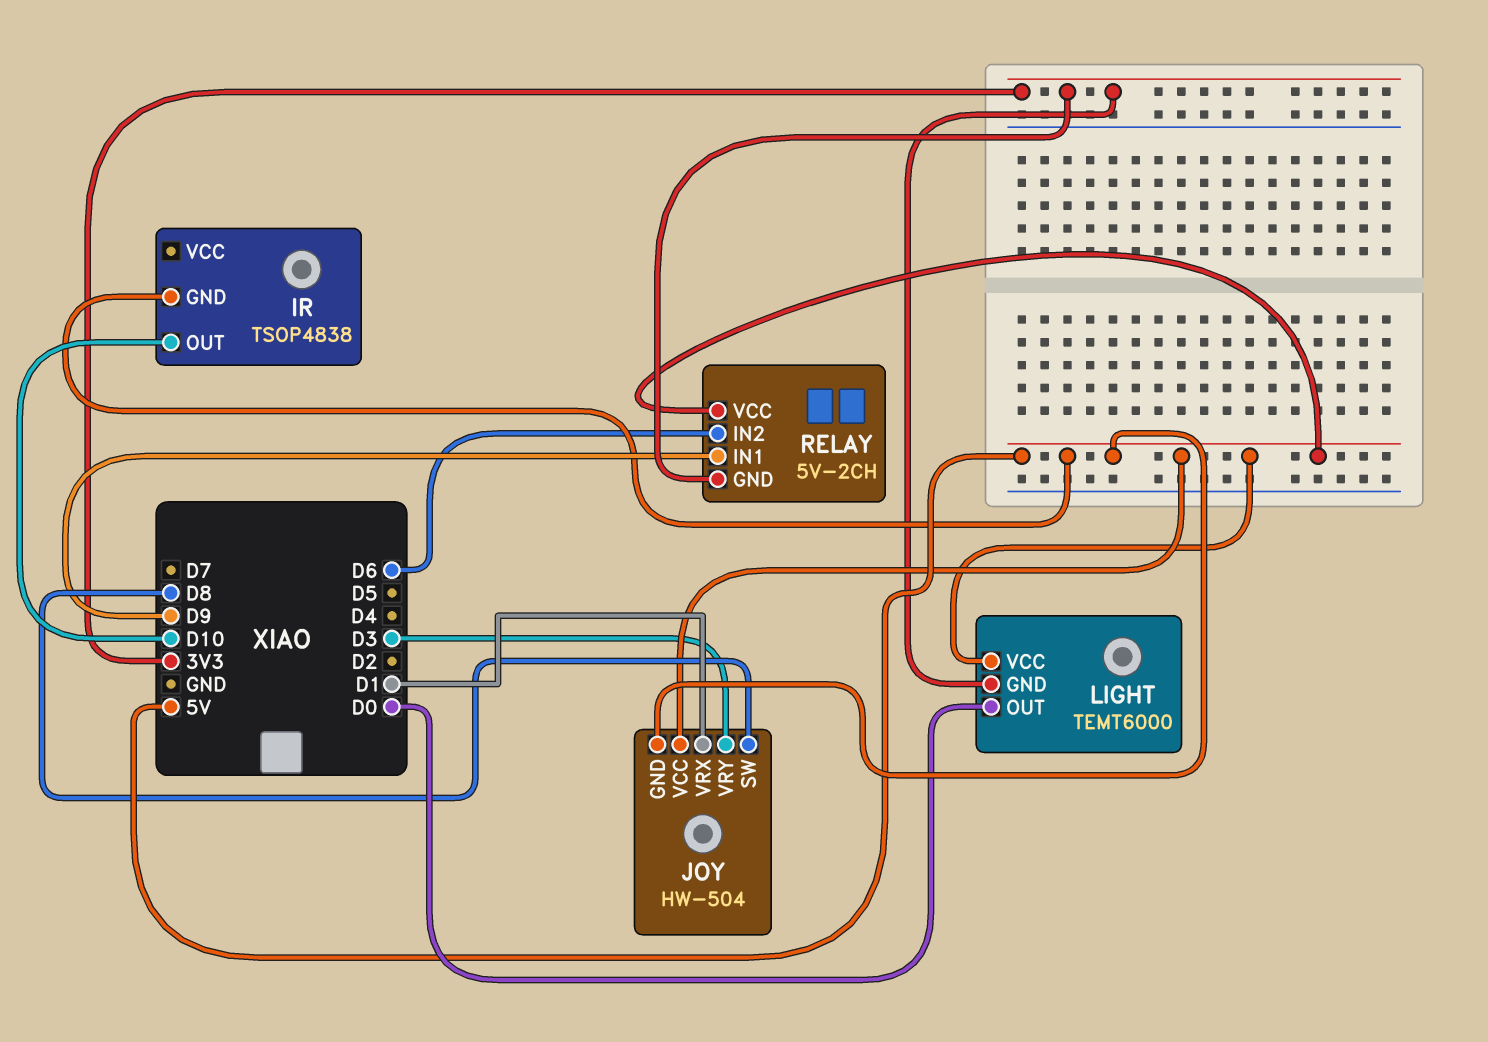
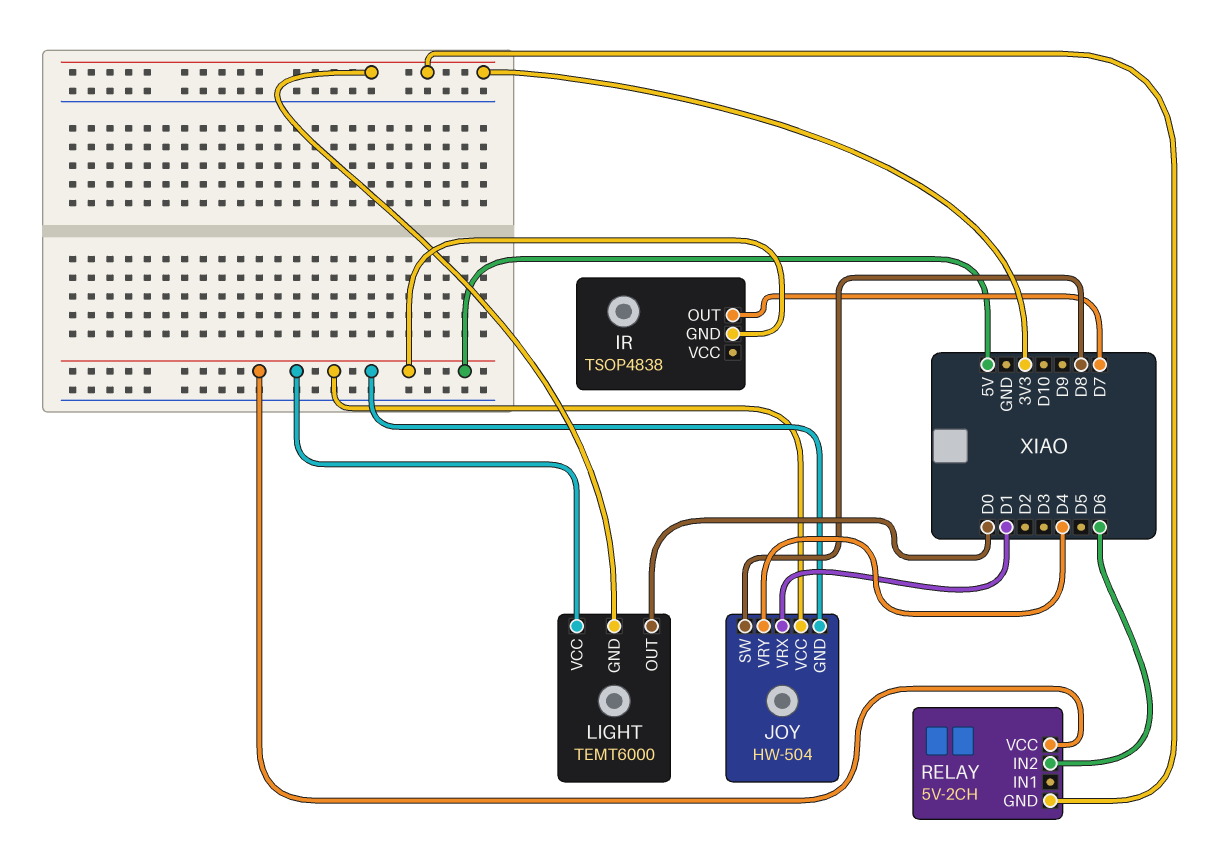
IR pin OUT: D10 -> D7
JOY pin VRY: D3 -> D4
RELAY pin IN1: D9 -> none

